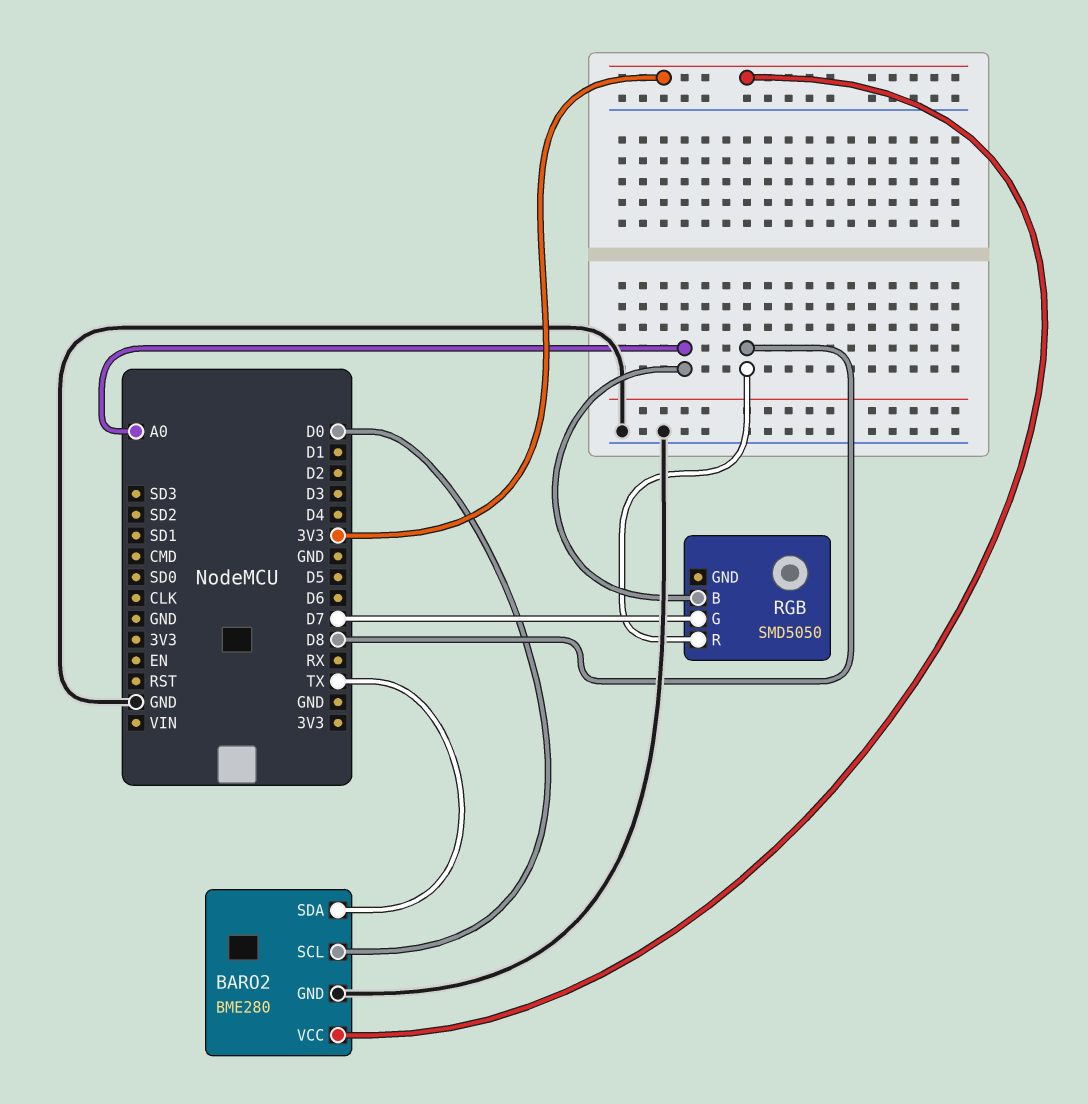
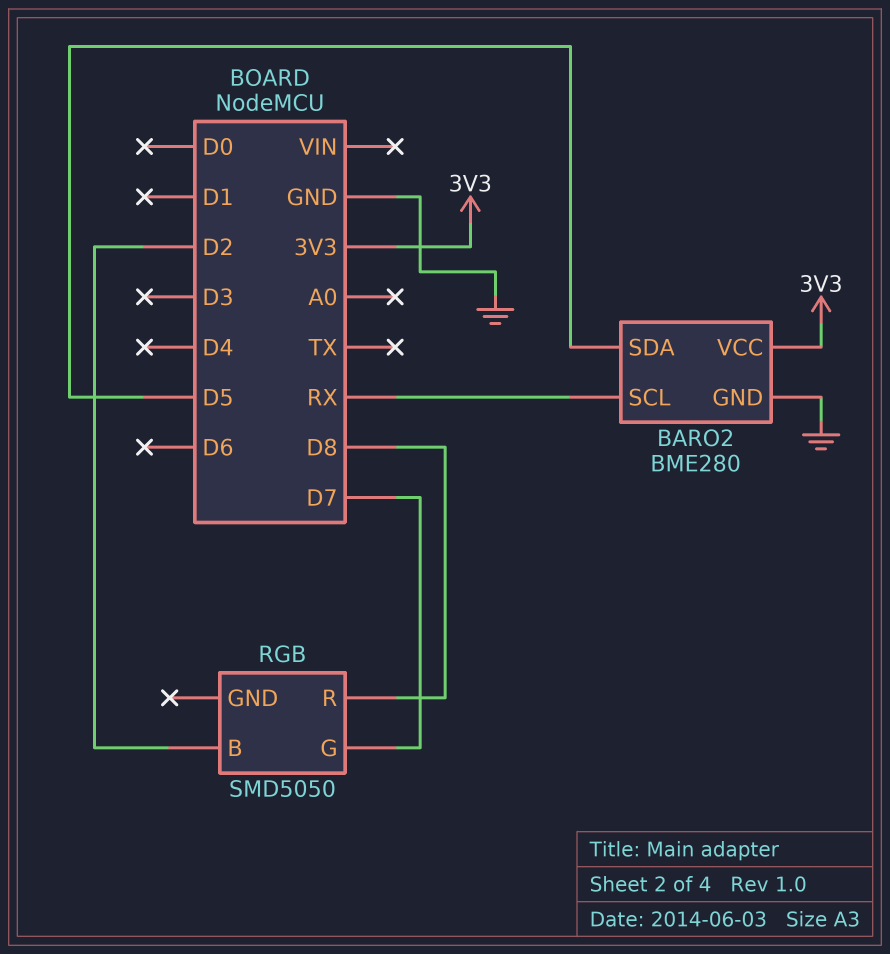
BARO2 pin SCL: D0 -> RX
BARO2 pin SDA: TX -> D5
RGB pin B: A0 -> D2

